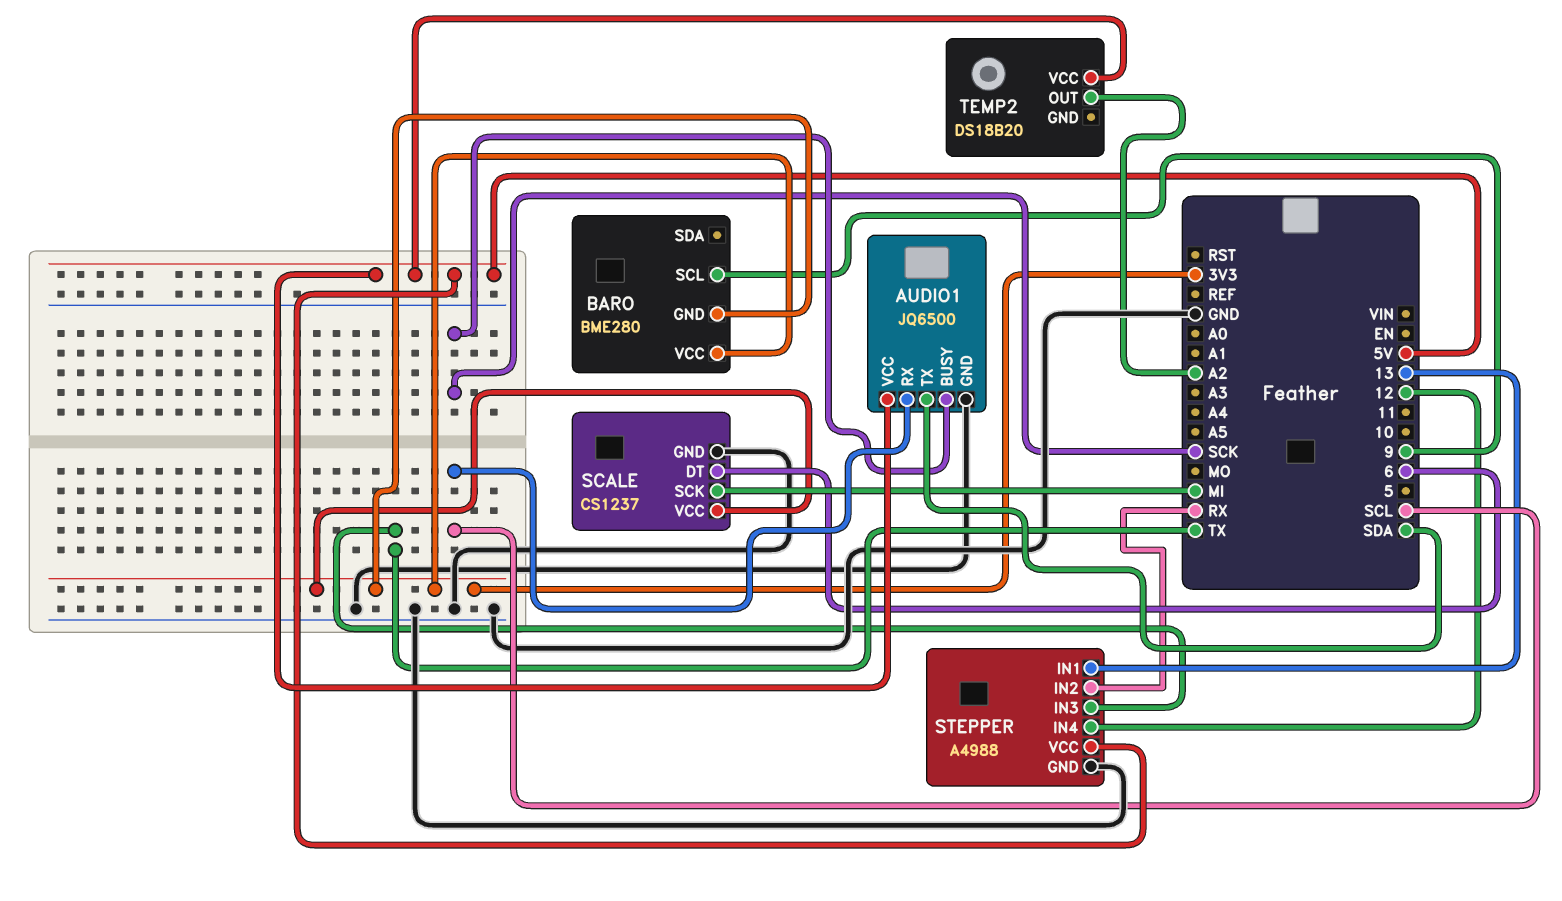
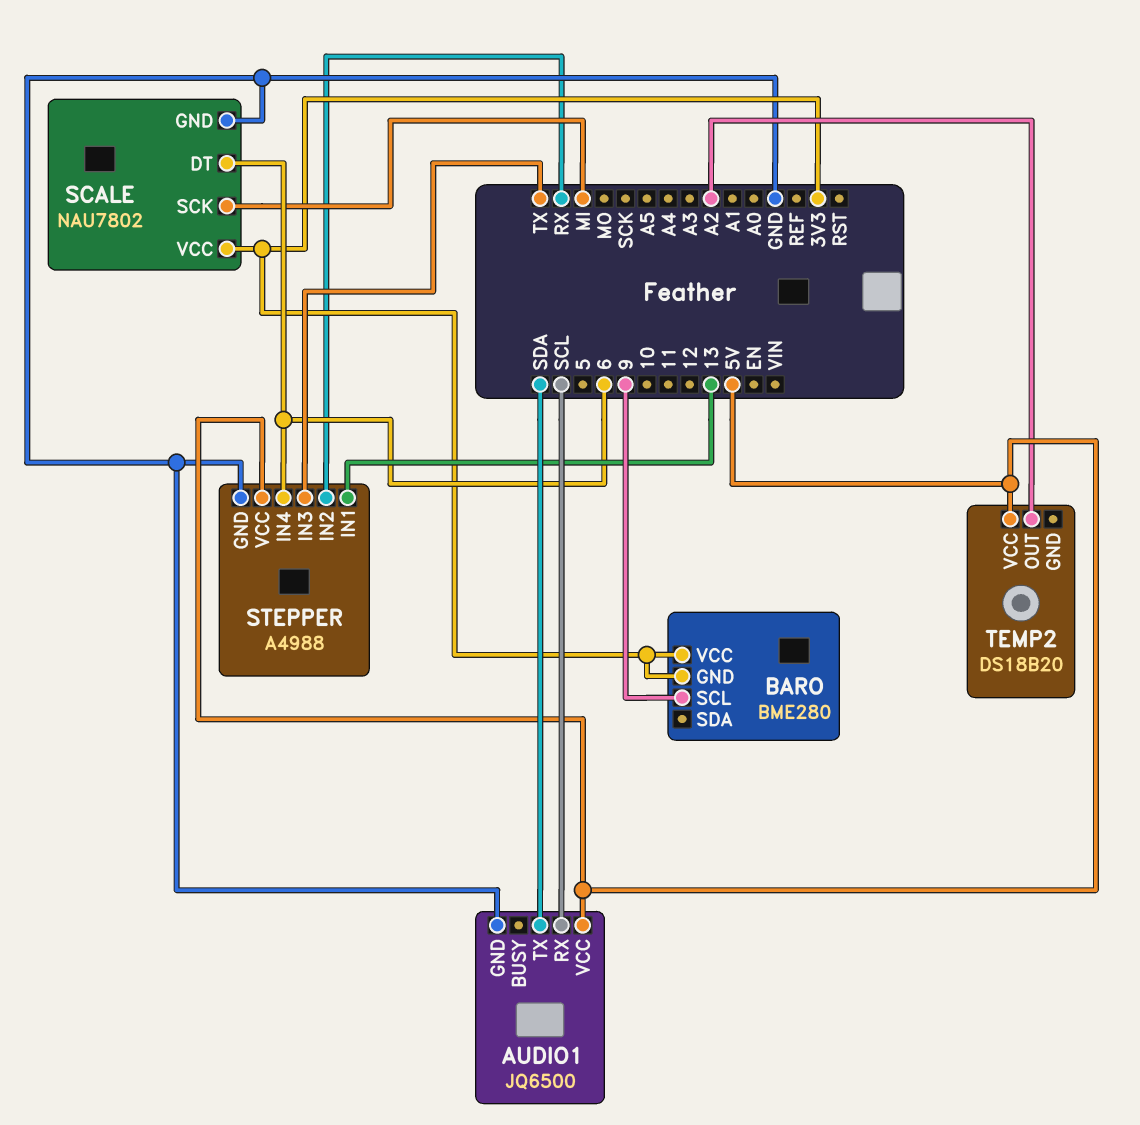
AUDIO1 pin BUSY: SCK -> none
SCALE: CS1237 -> NAU7802
STEPPER pin IN4: 12 -> 6

